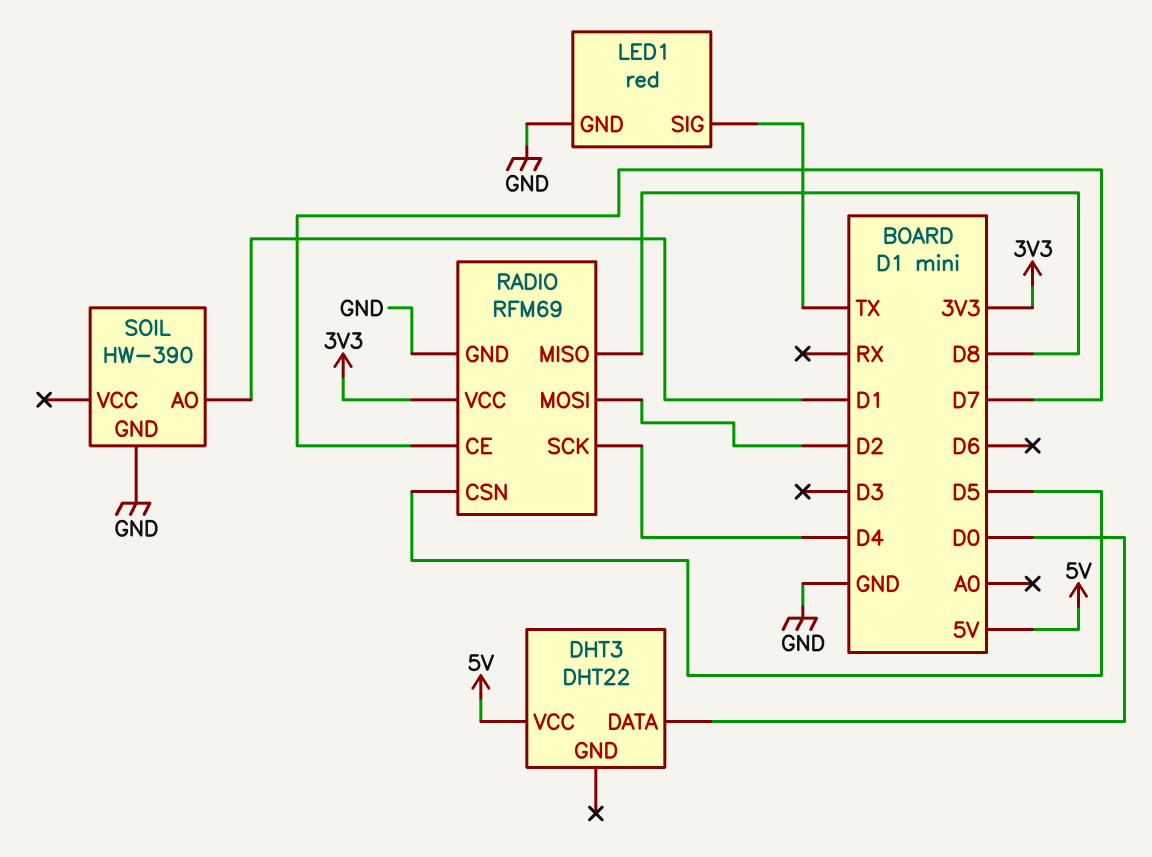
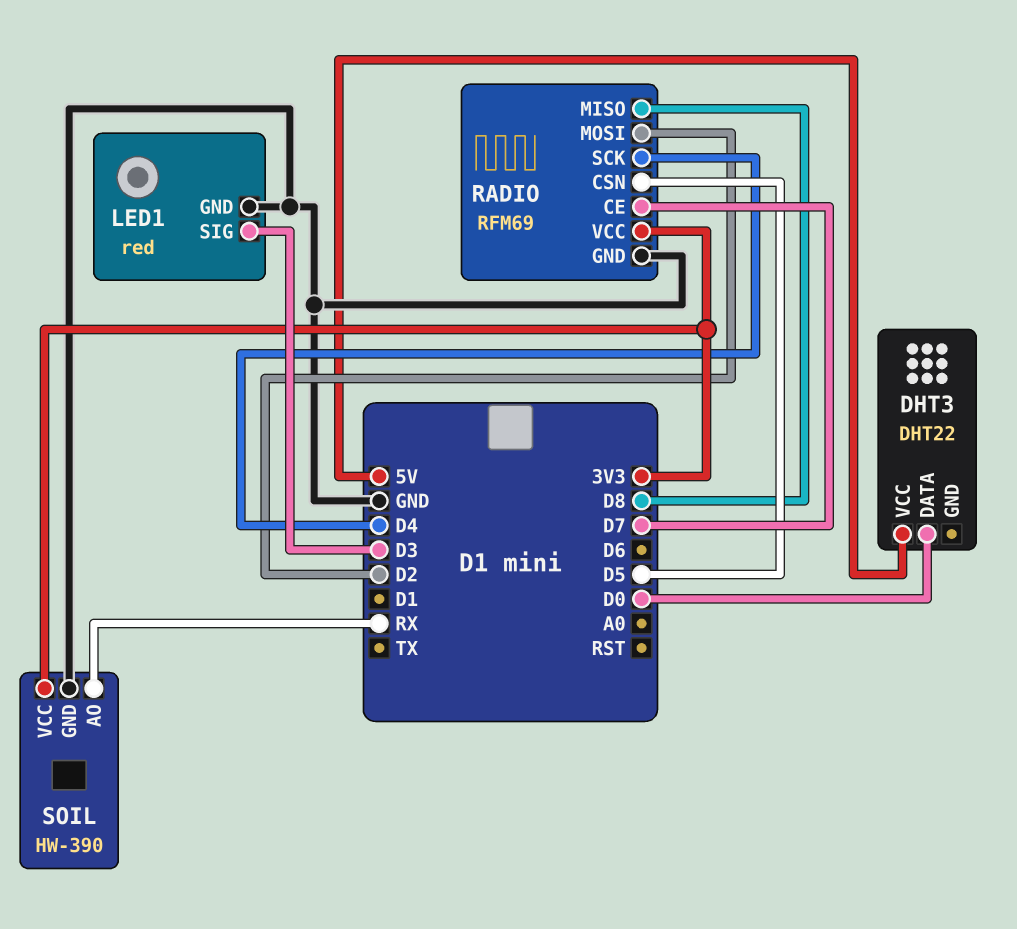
LED1 pin SIG: TX -> D3
SOIL pin AO: D1 -> RX
SOIL pin VCC: none -> 3V3

